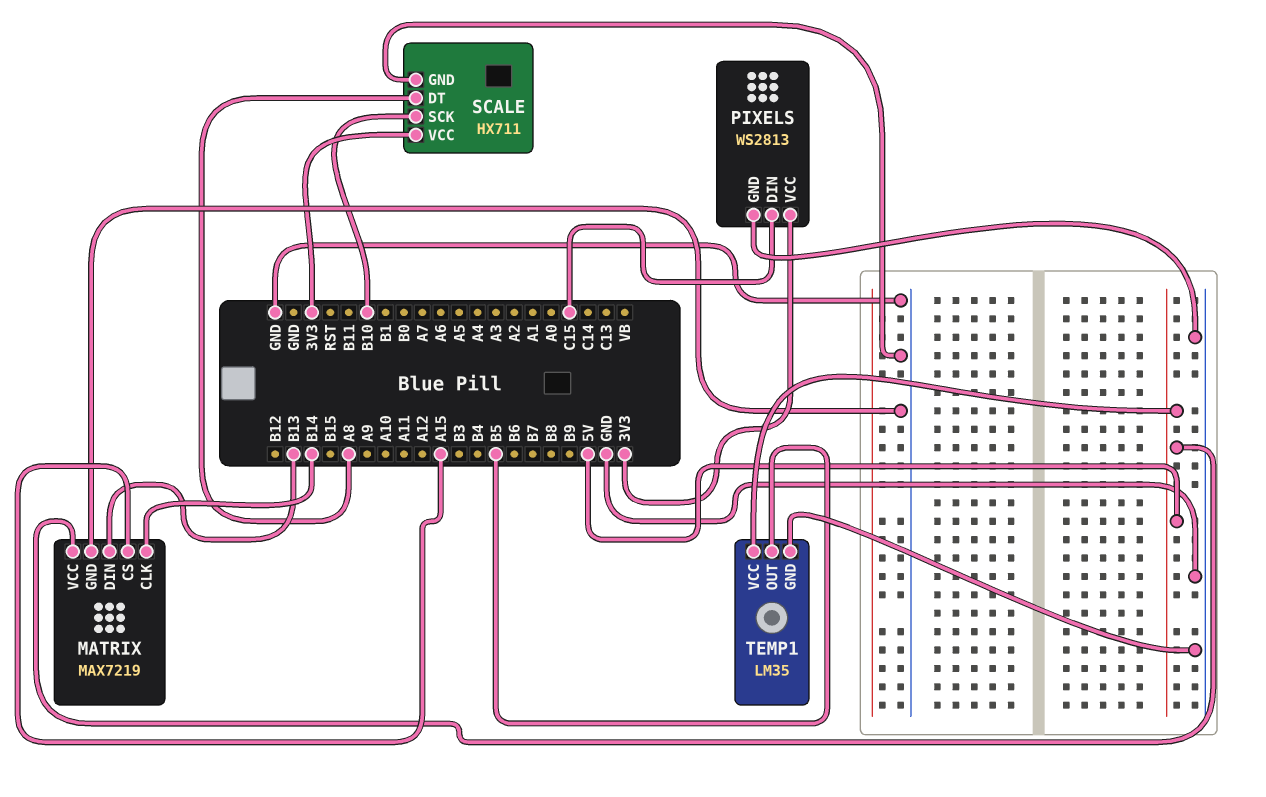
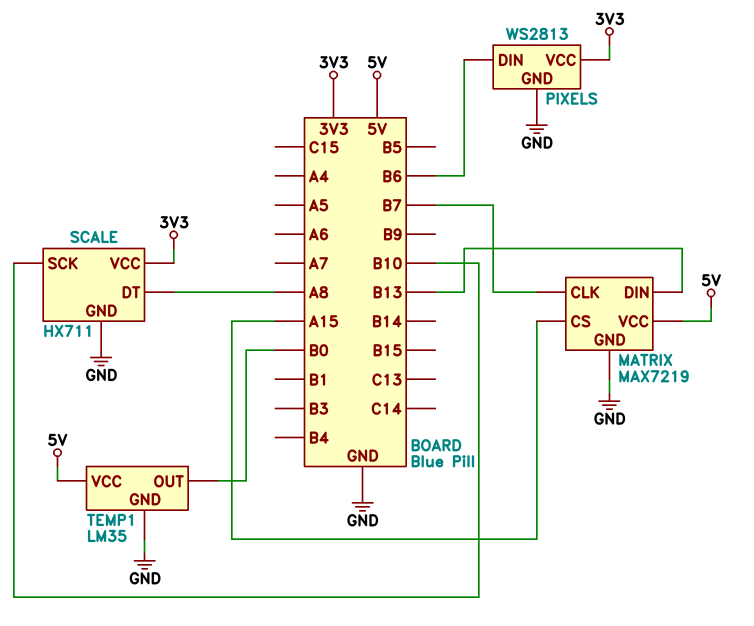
MATRIX pin CLK: B14 -> B7
PIXELS pin DIN: C15 -> B6
TEMP1 pin OUT: B5 -> B0

